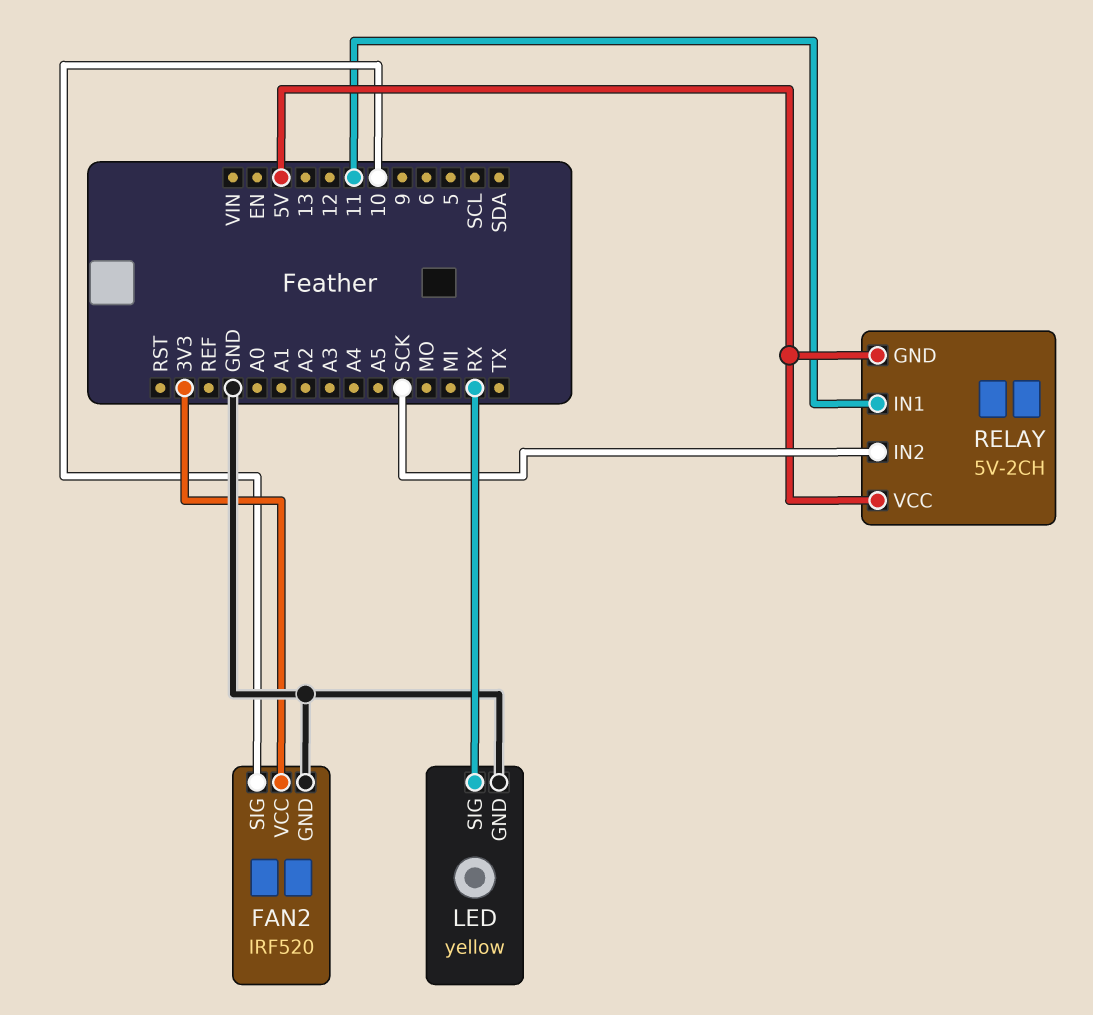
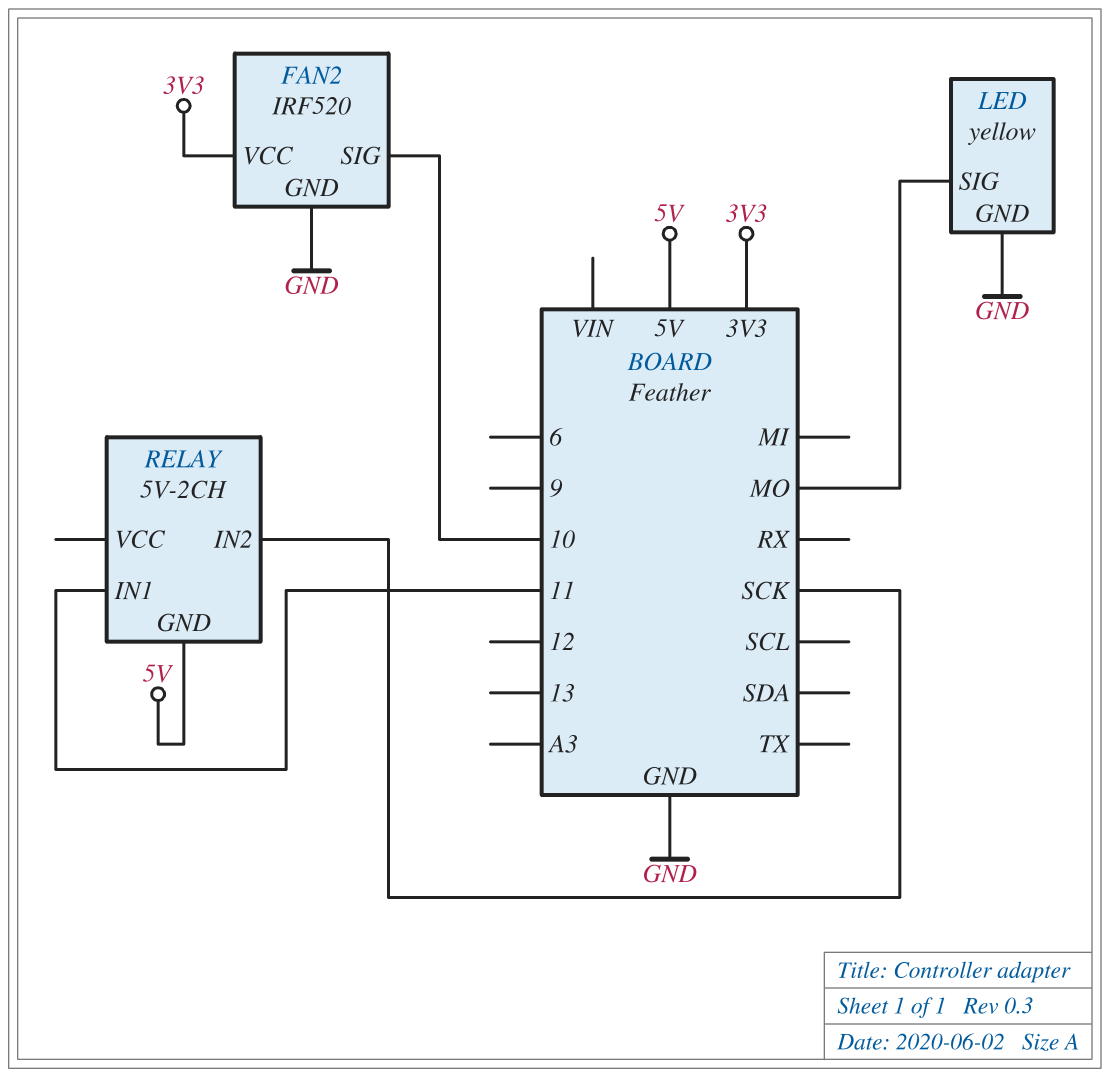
LED pin SIG: RX -> MO
RELAY pin VCC: 5V -> none

